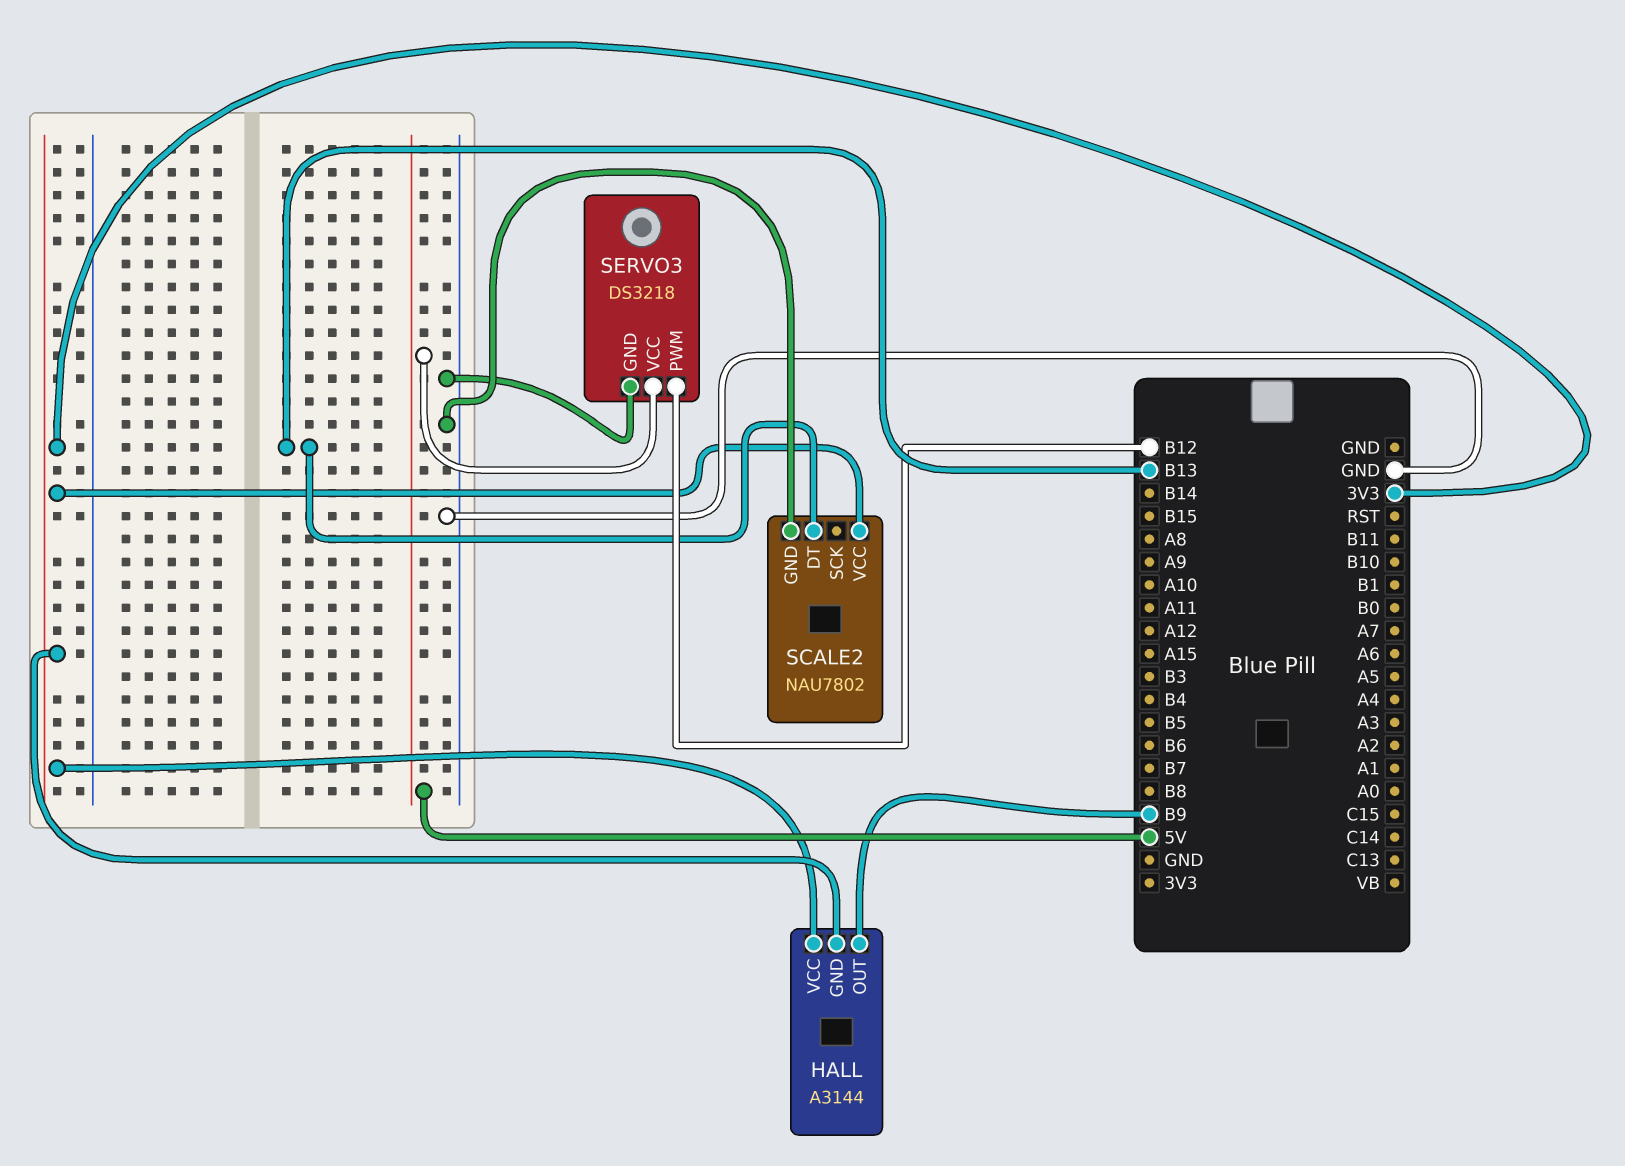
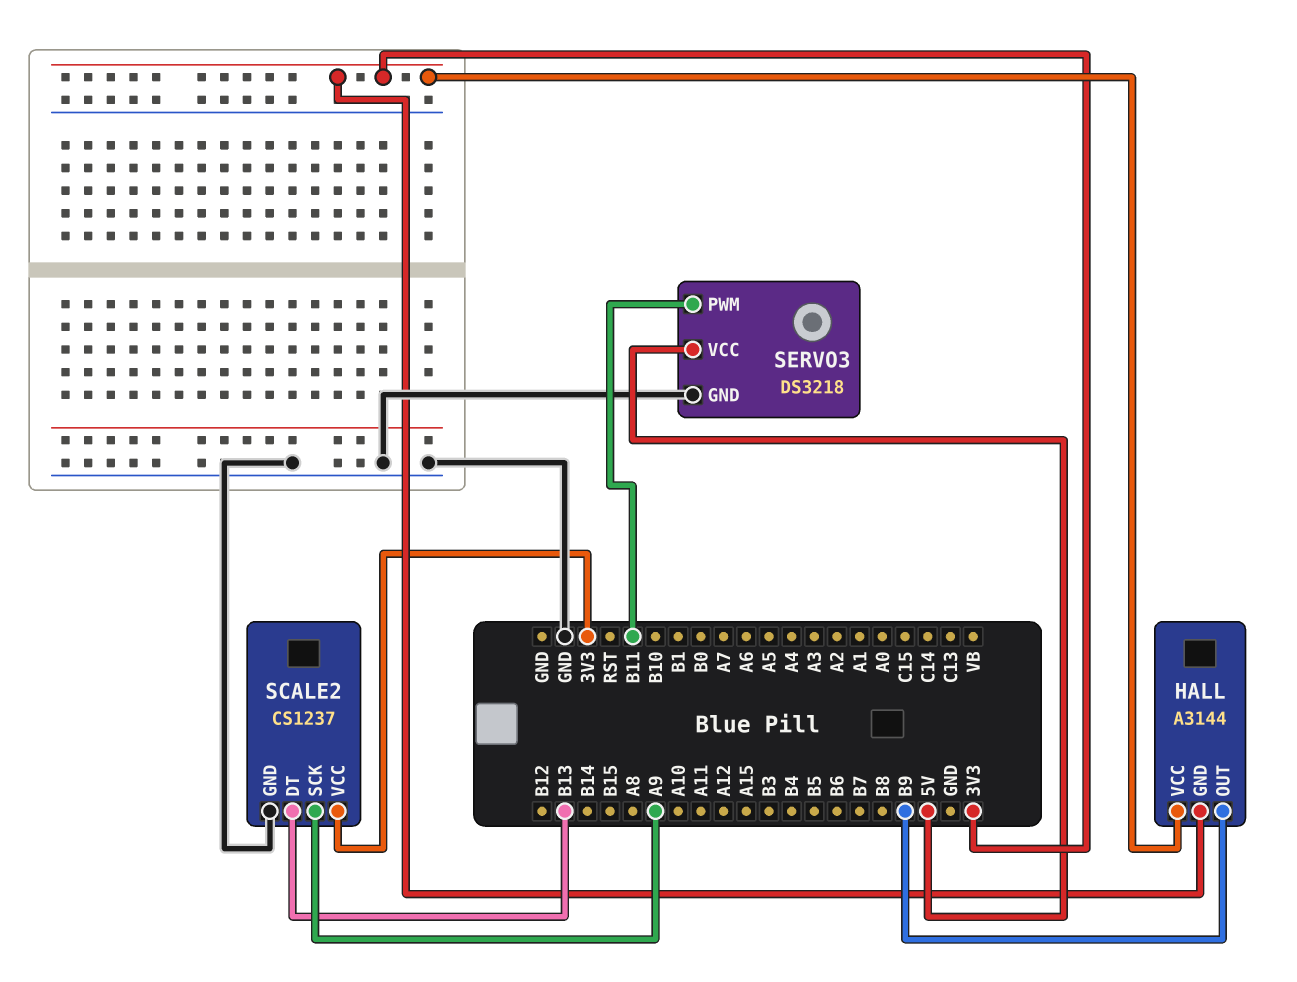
SCALE2: NAU7802 -> CS1237
SCALE2 pin SCK: none -> A9
SERVO3 pin PWM: B12 -> B11

